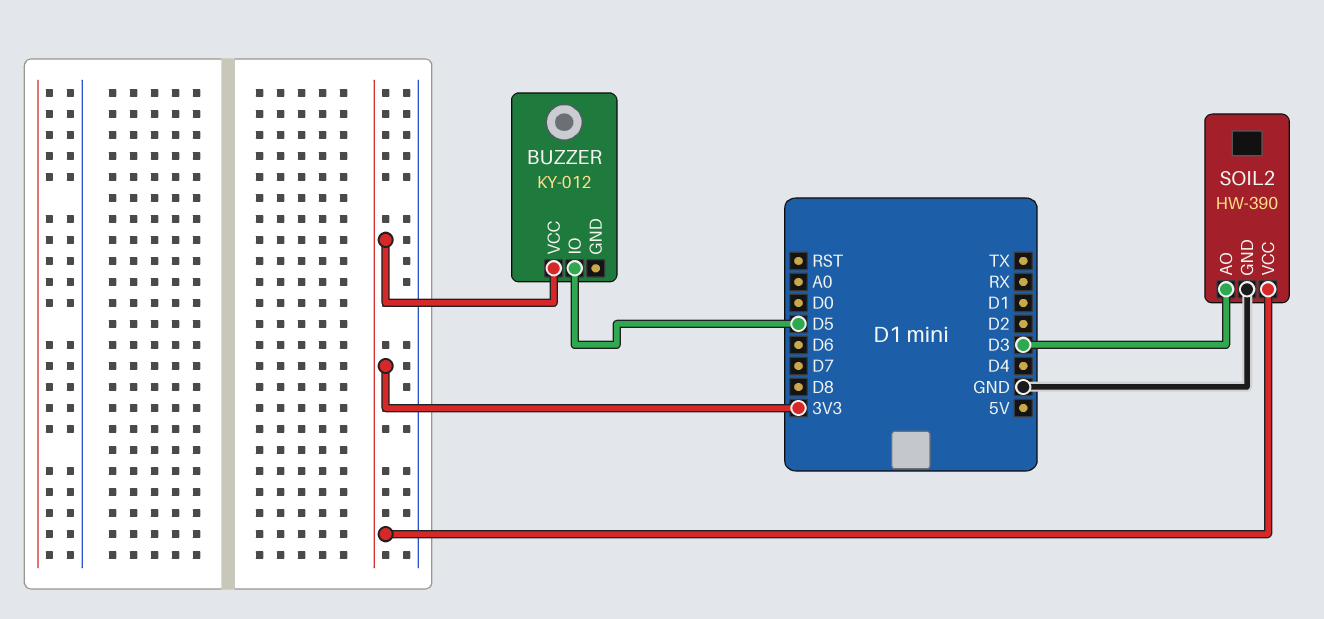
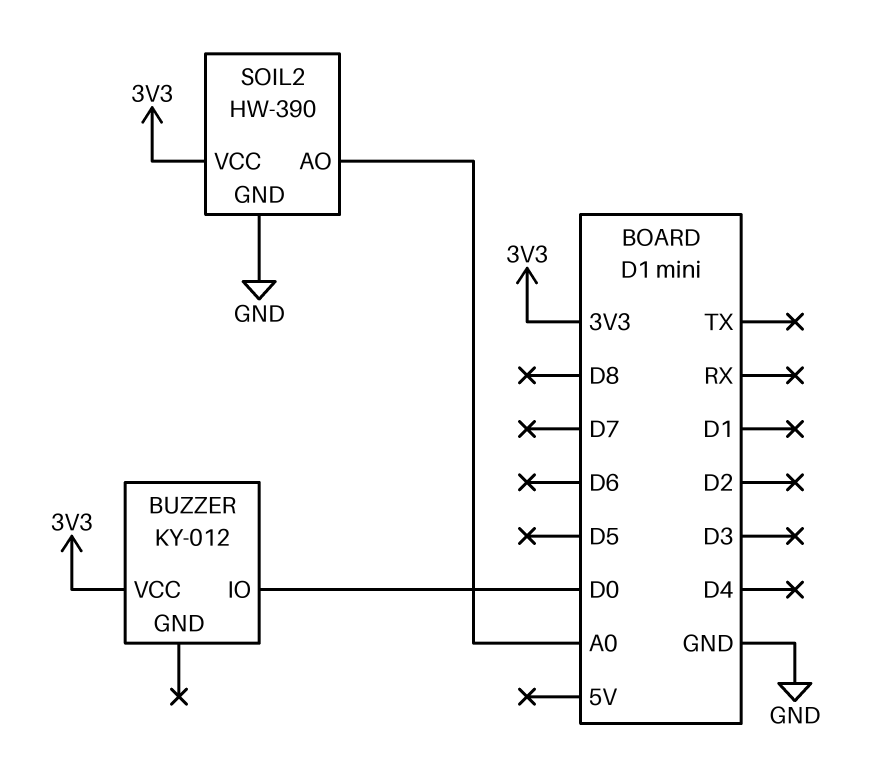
BUZZER pin IO: D5 -> D0
SOIL2 pin AO: D3 -> A0

